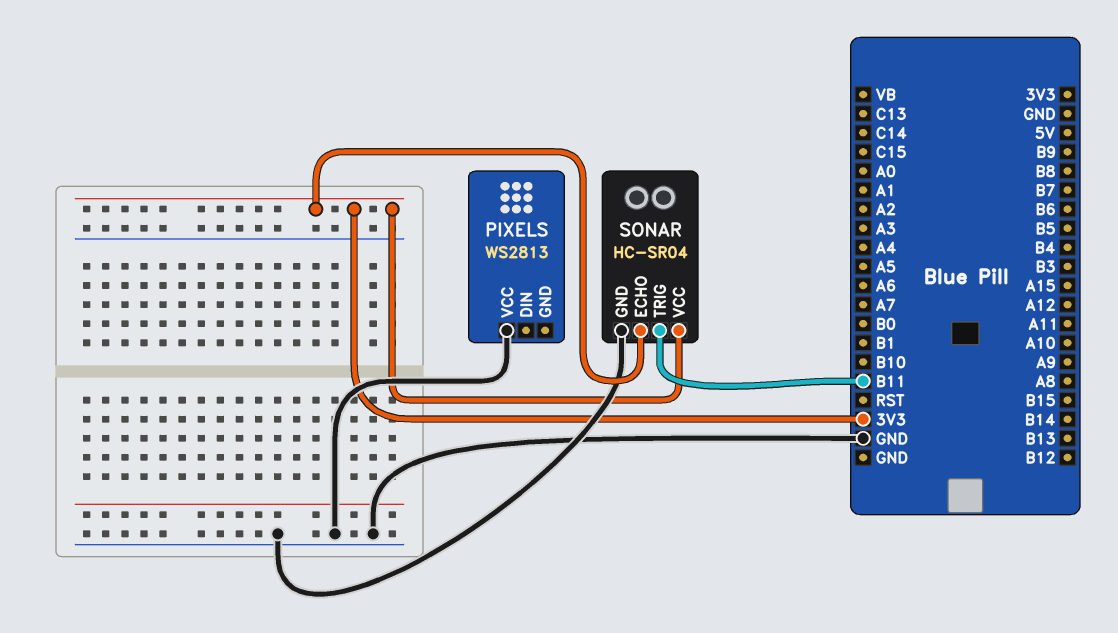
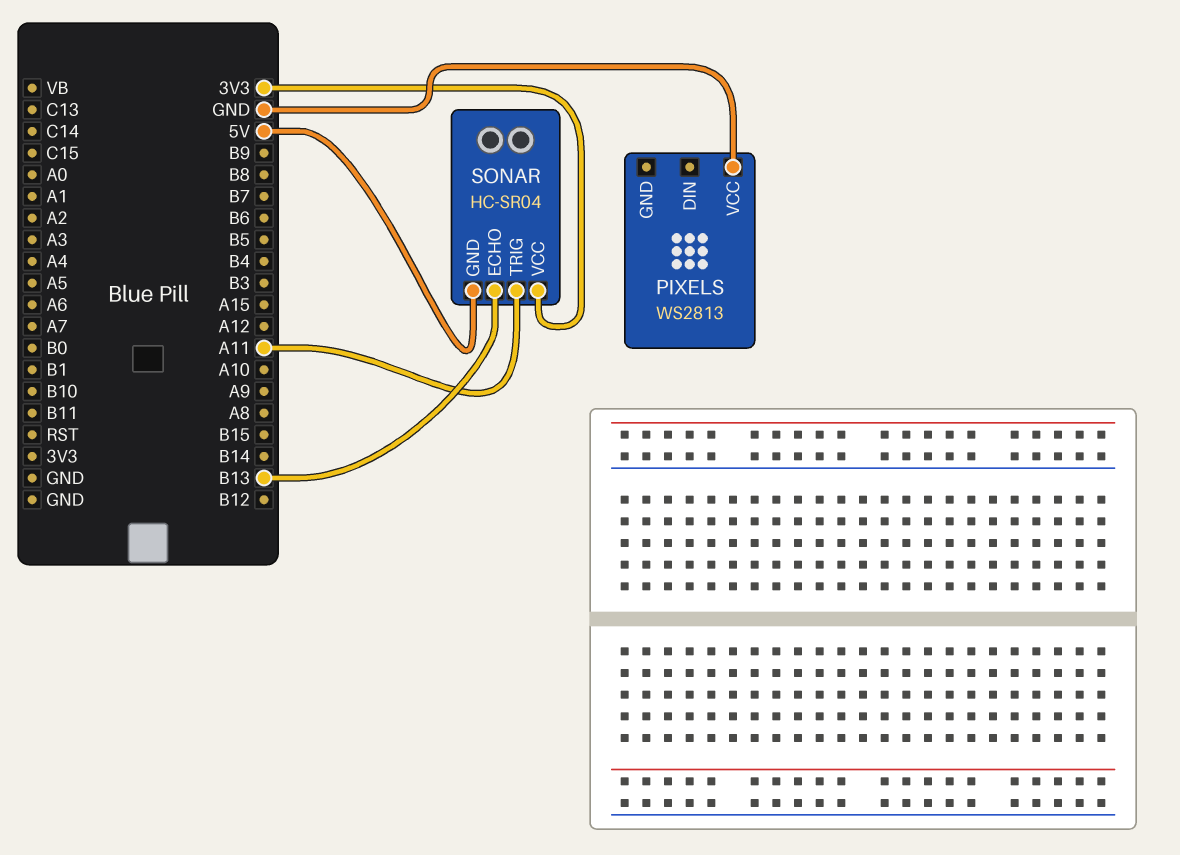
SONAR pin ECHO: 3V3 -> B13
SONAR pin GND: GND -> 5V
SONAR pin TRIG: B11 -> A11

